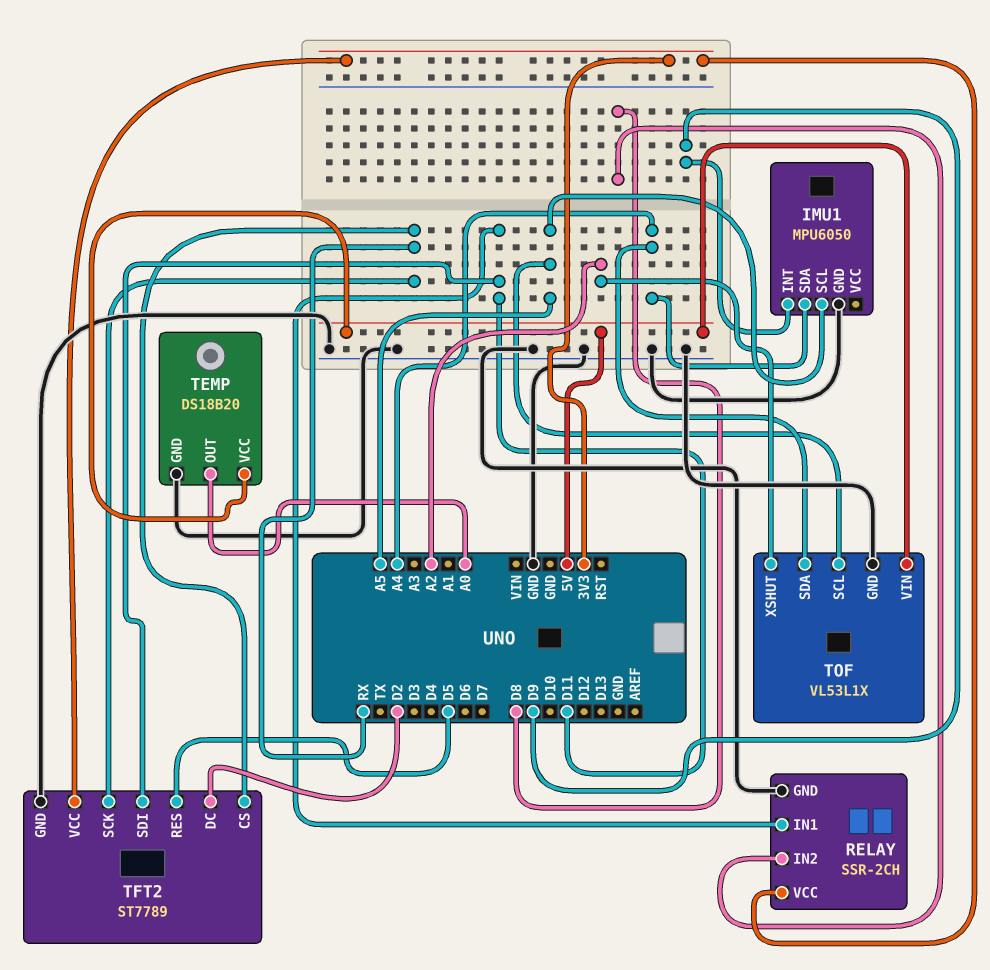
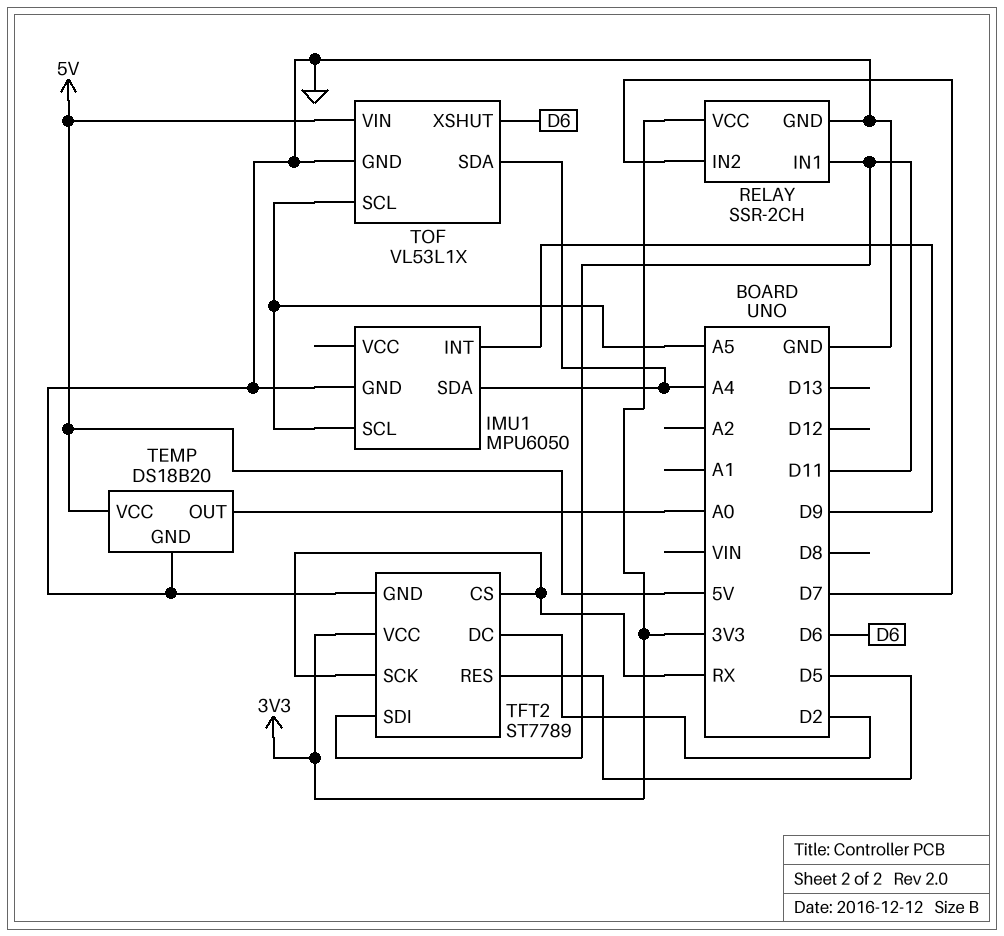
RELAY pin IN2: D8 -> D7
TOF pin XSHUT: A2 -> D6

